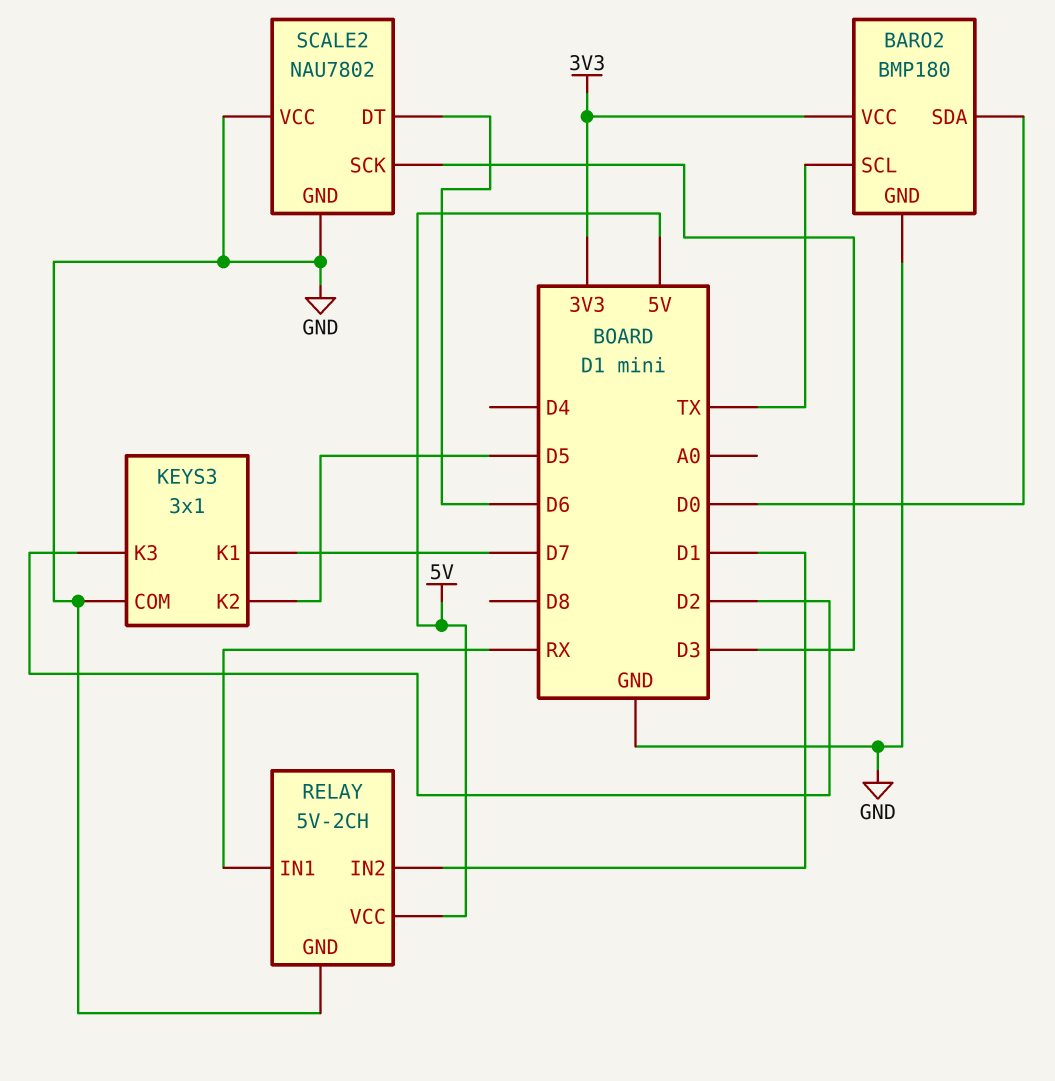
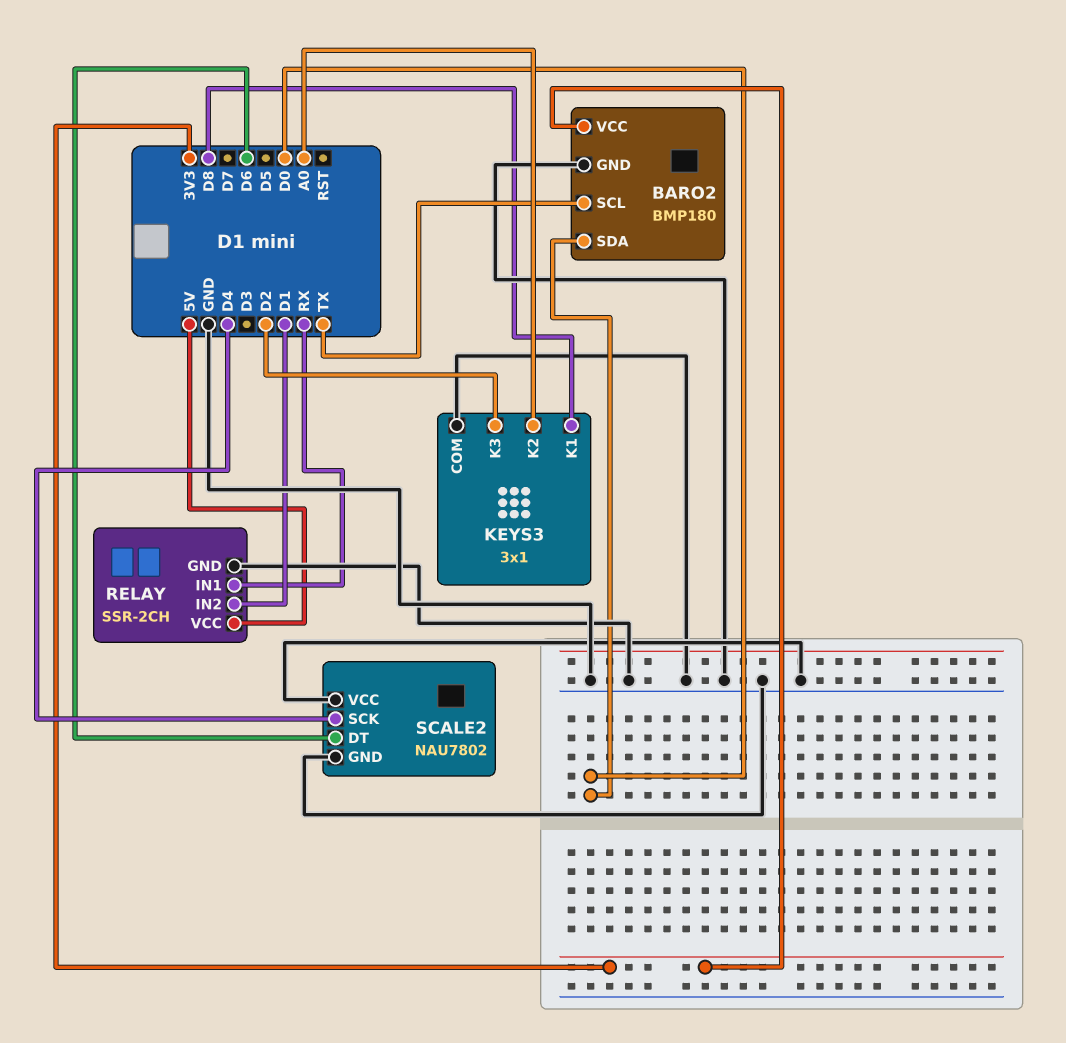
KEYS3 pin K1: D7 -> D8
KEYS3 pin K2: D5 -> A0
RELAY: 5V-2CH -> SSR-2CH
SCALE2 pin SCK: D3 -> D4

